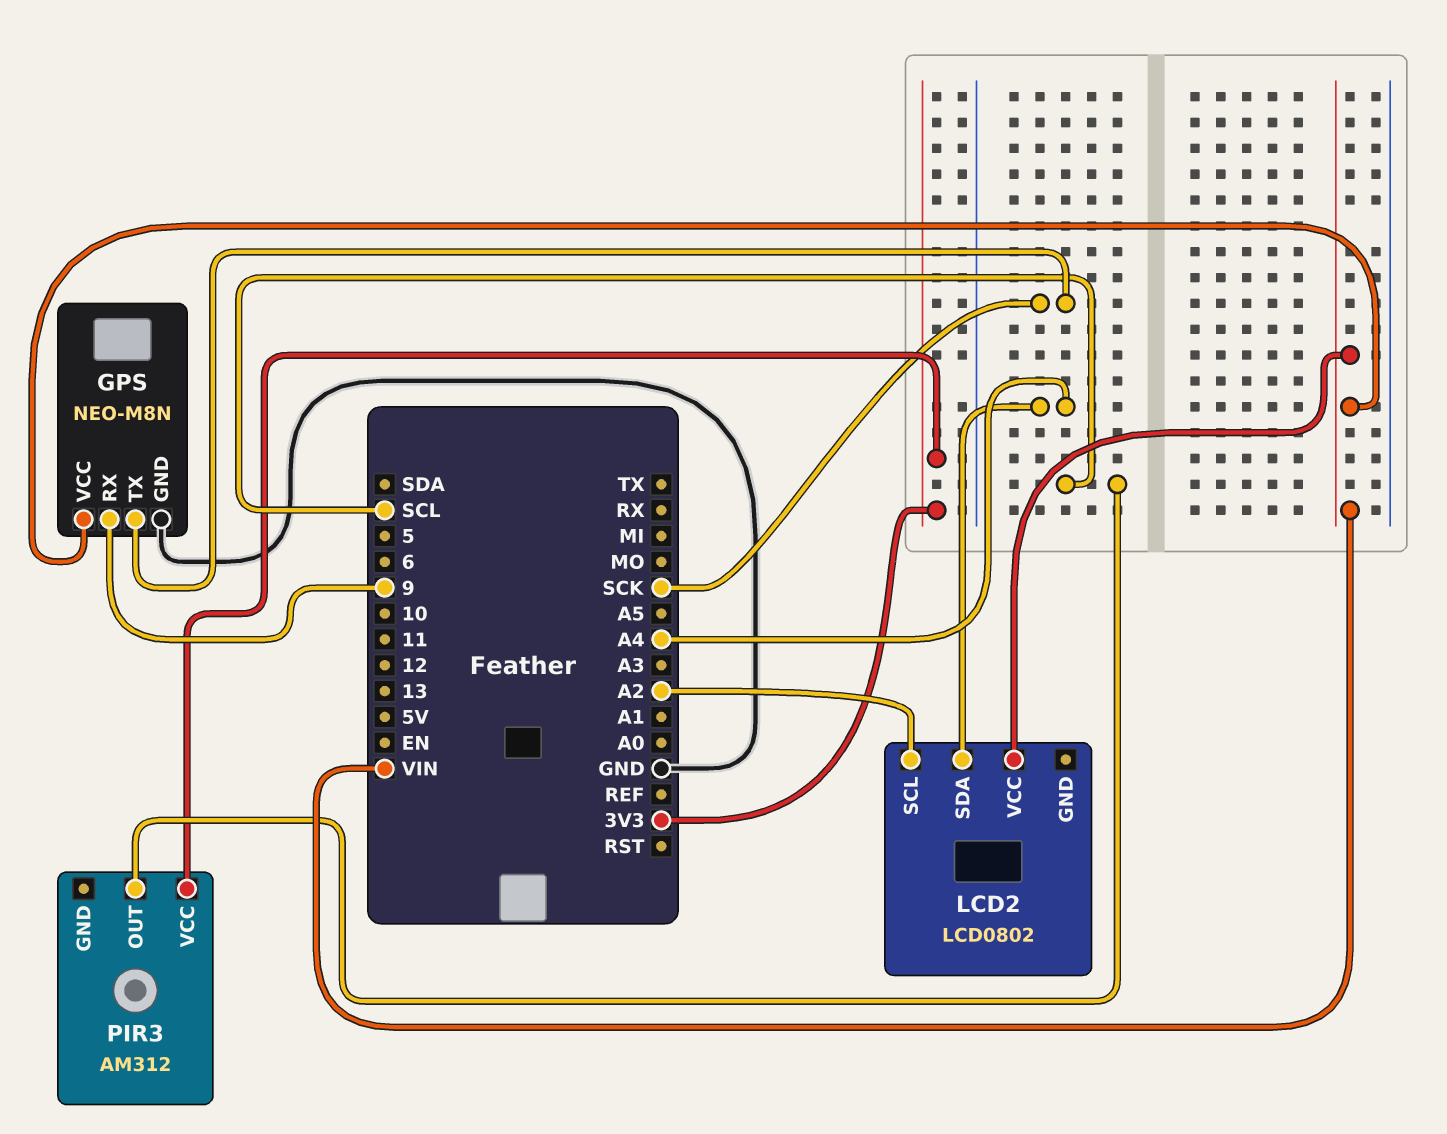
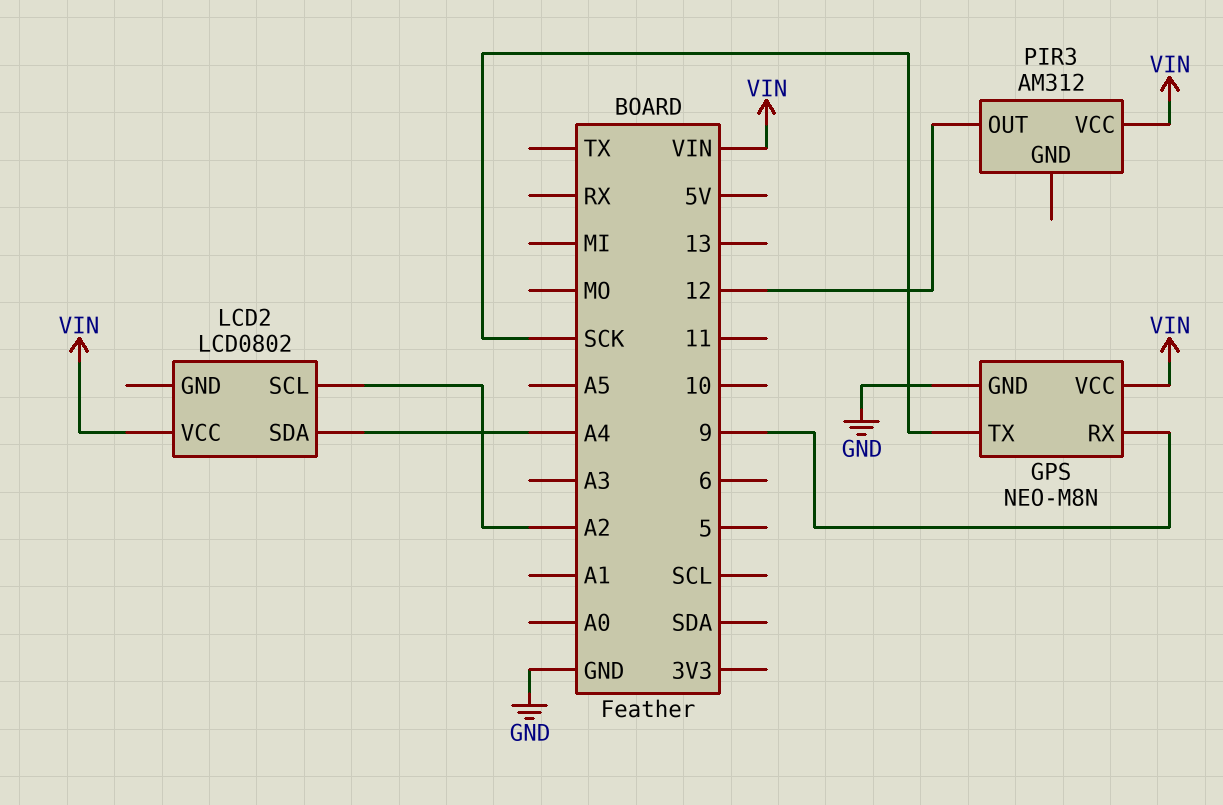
PIR3 pin OUT: SCL -> 12
PIR3 pin VCC: 3V3 -> VIN

